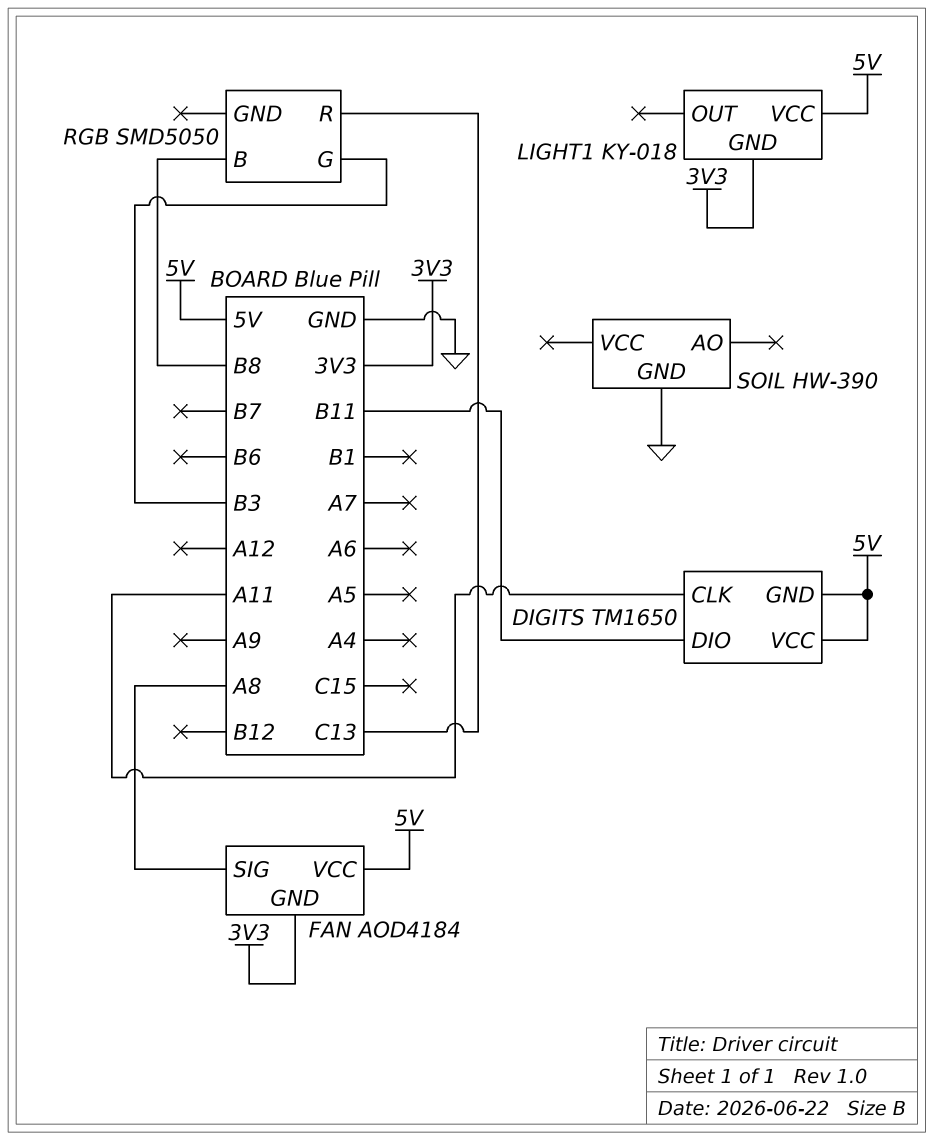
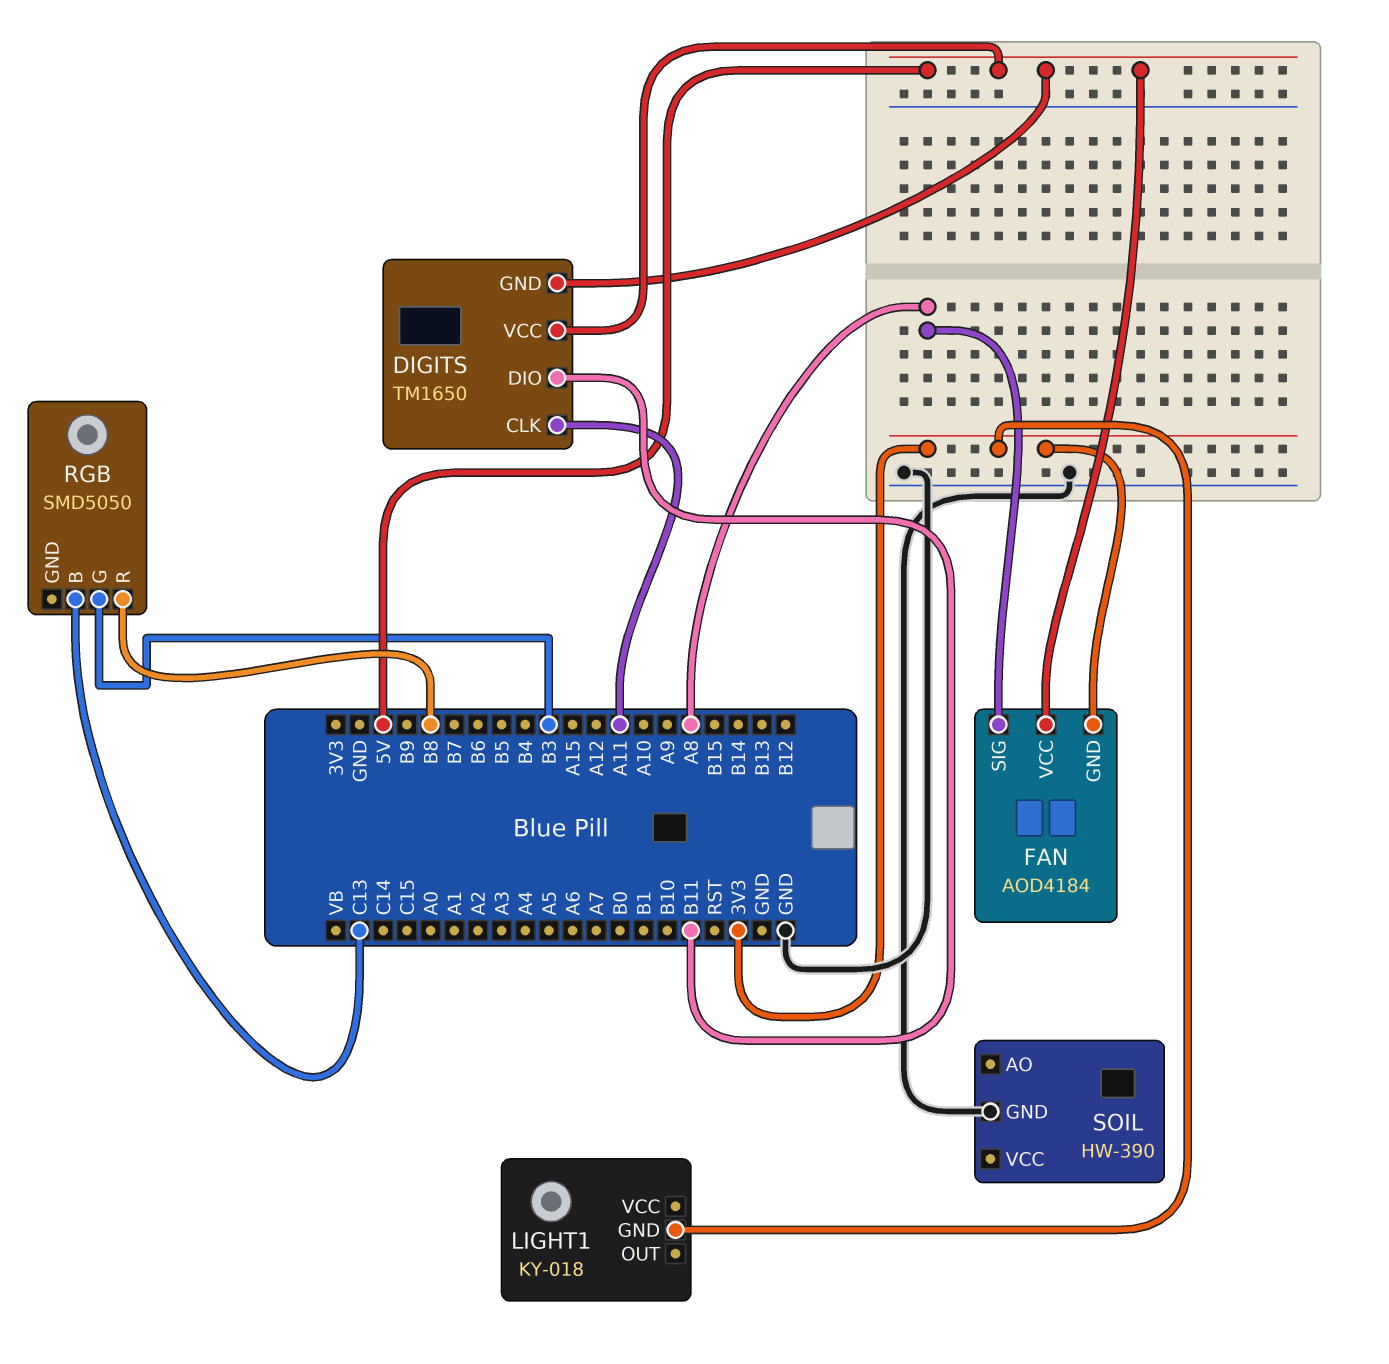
LIGHT1 pin VCC: 5V -> none
RGB pin B: B8 -> C13
RGB pin R: C13 -> B8

